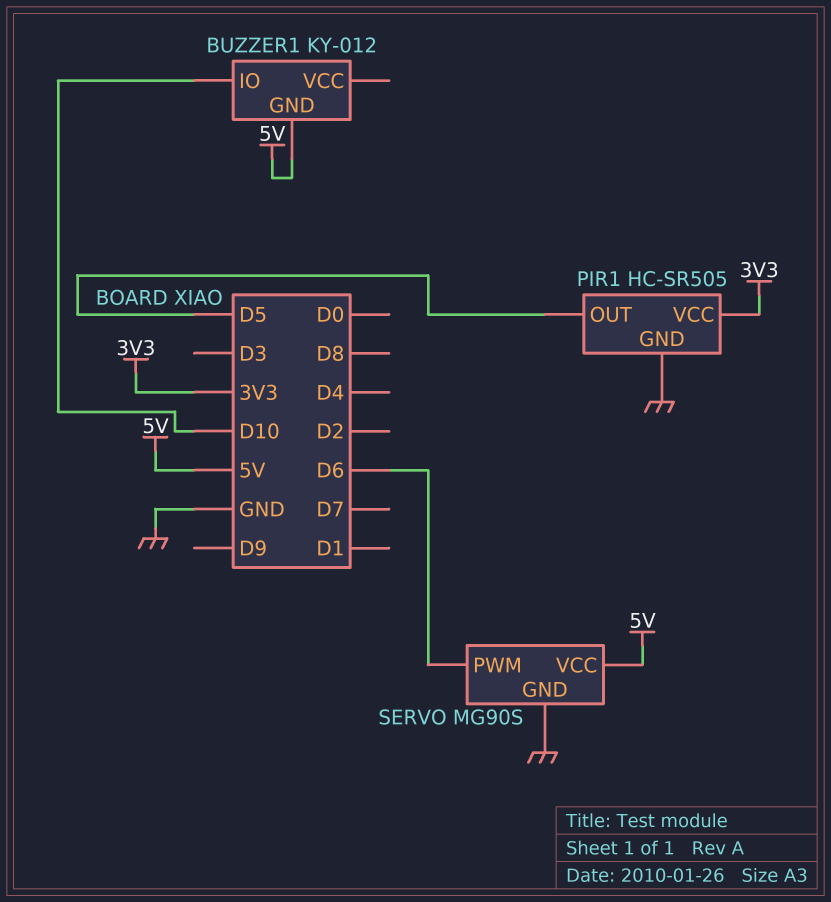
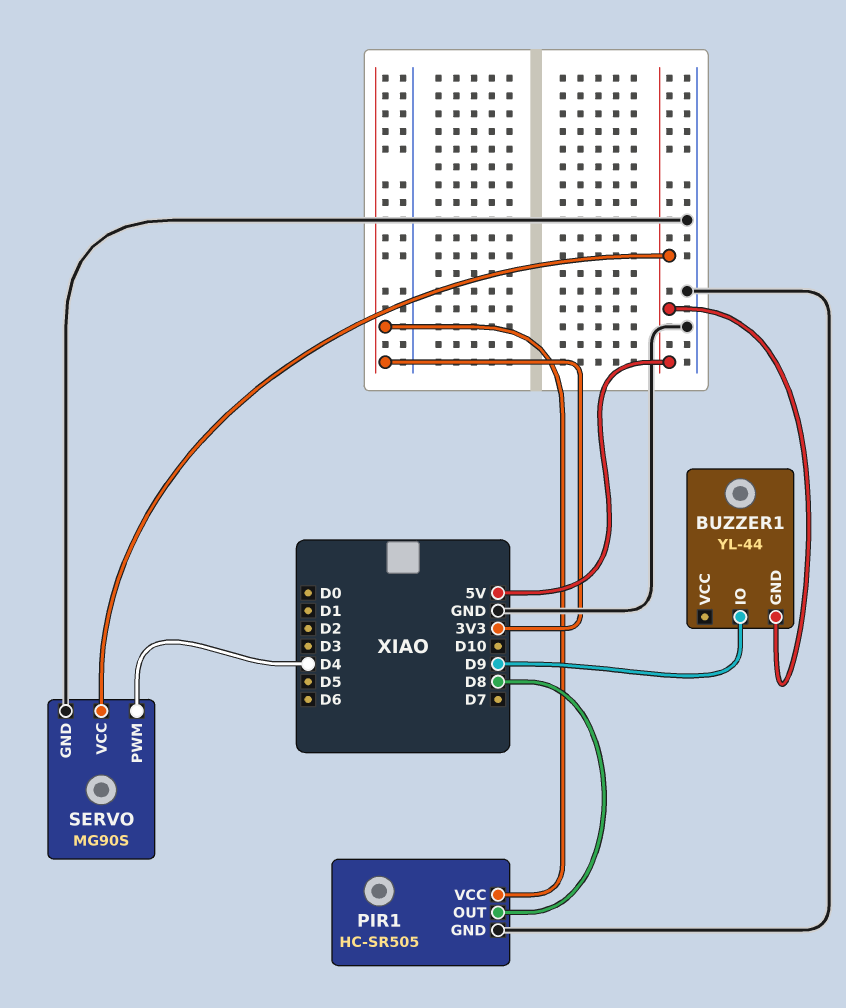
BUZZER1: KY-012 -> YL-44
BUZZER1 pin IO: D10 -> D9
PIR1 pin OUT: D5 -> D8
SERVO pin PWM: D6 -> D4

